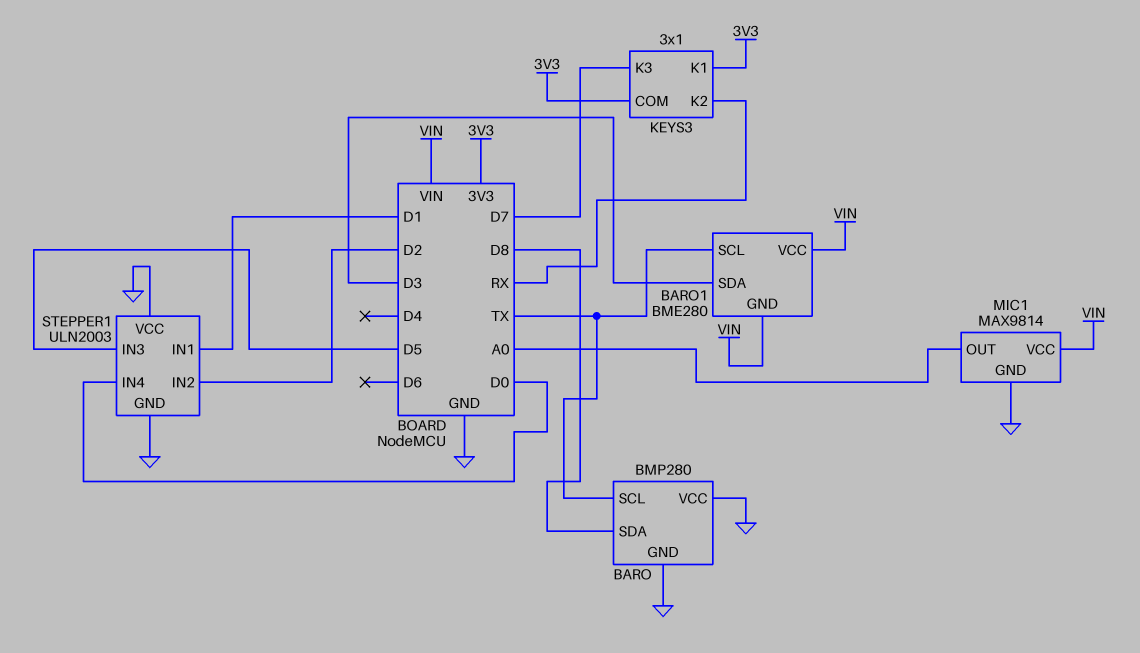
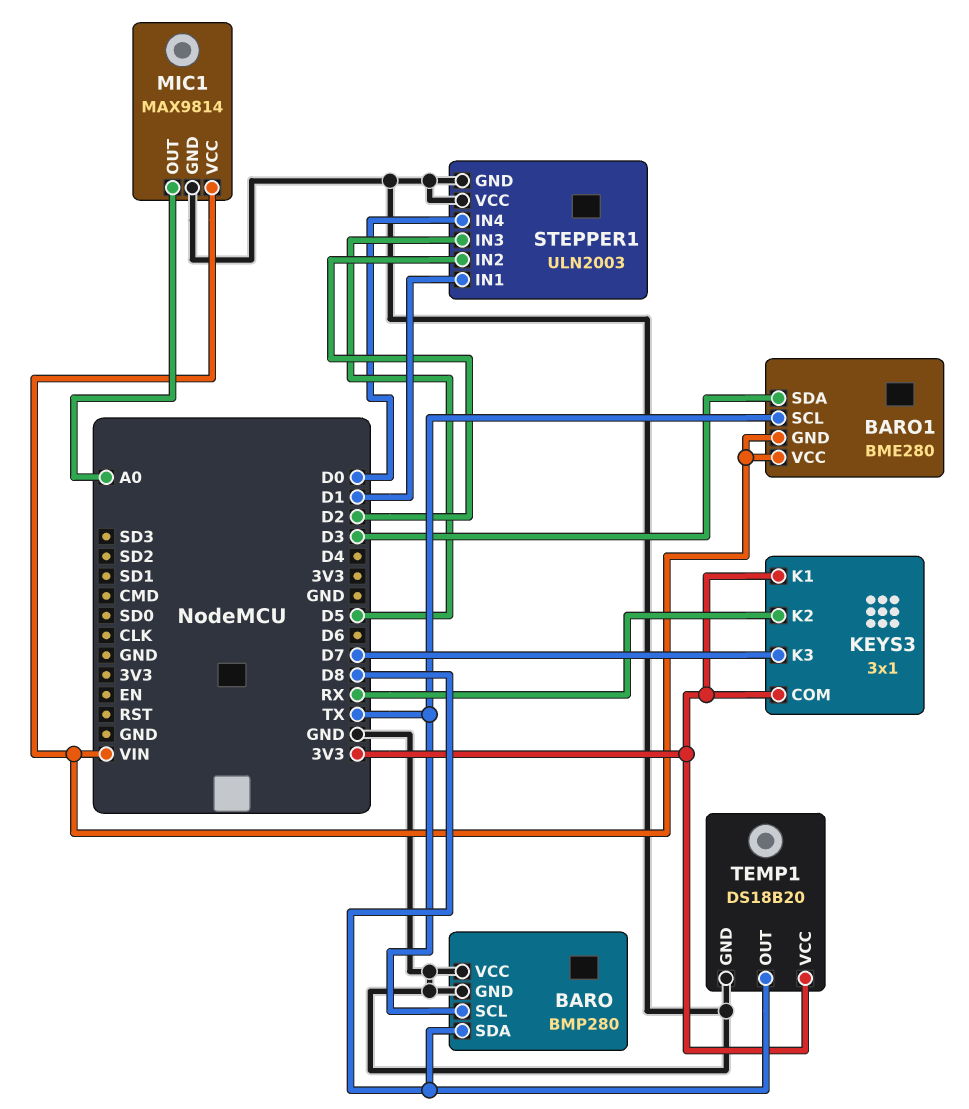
TEMP1: none -> DS18B20
TEMP1 pin GND: none -> GND
TEMP1 pin OUT: none -> D8
TEMP1 pin VCC: none -> 3V3

